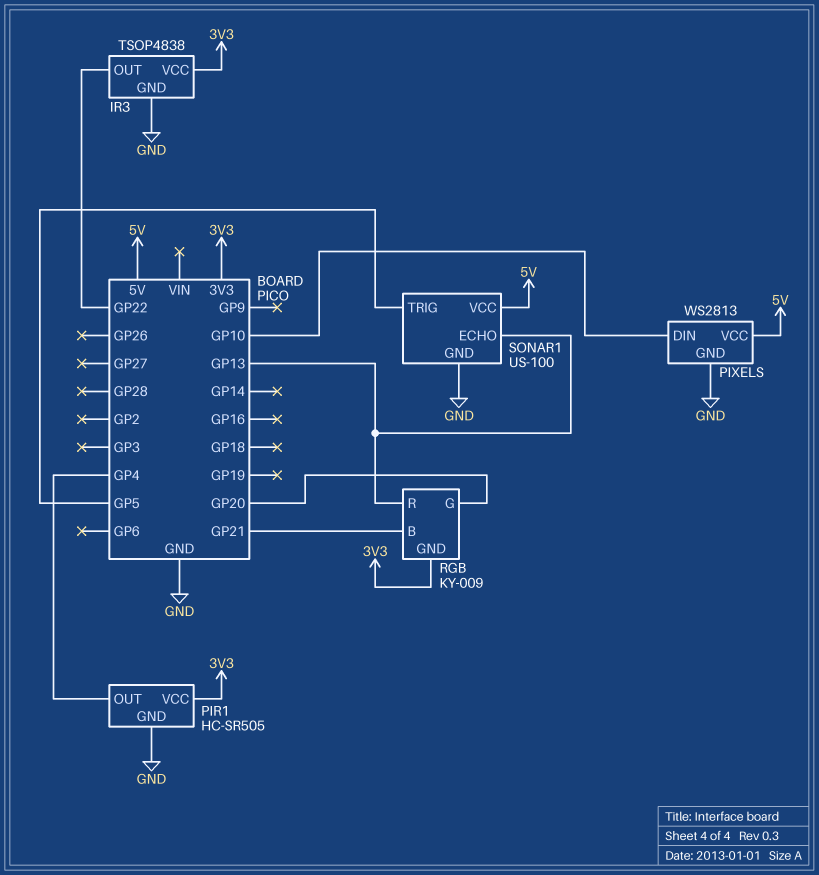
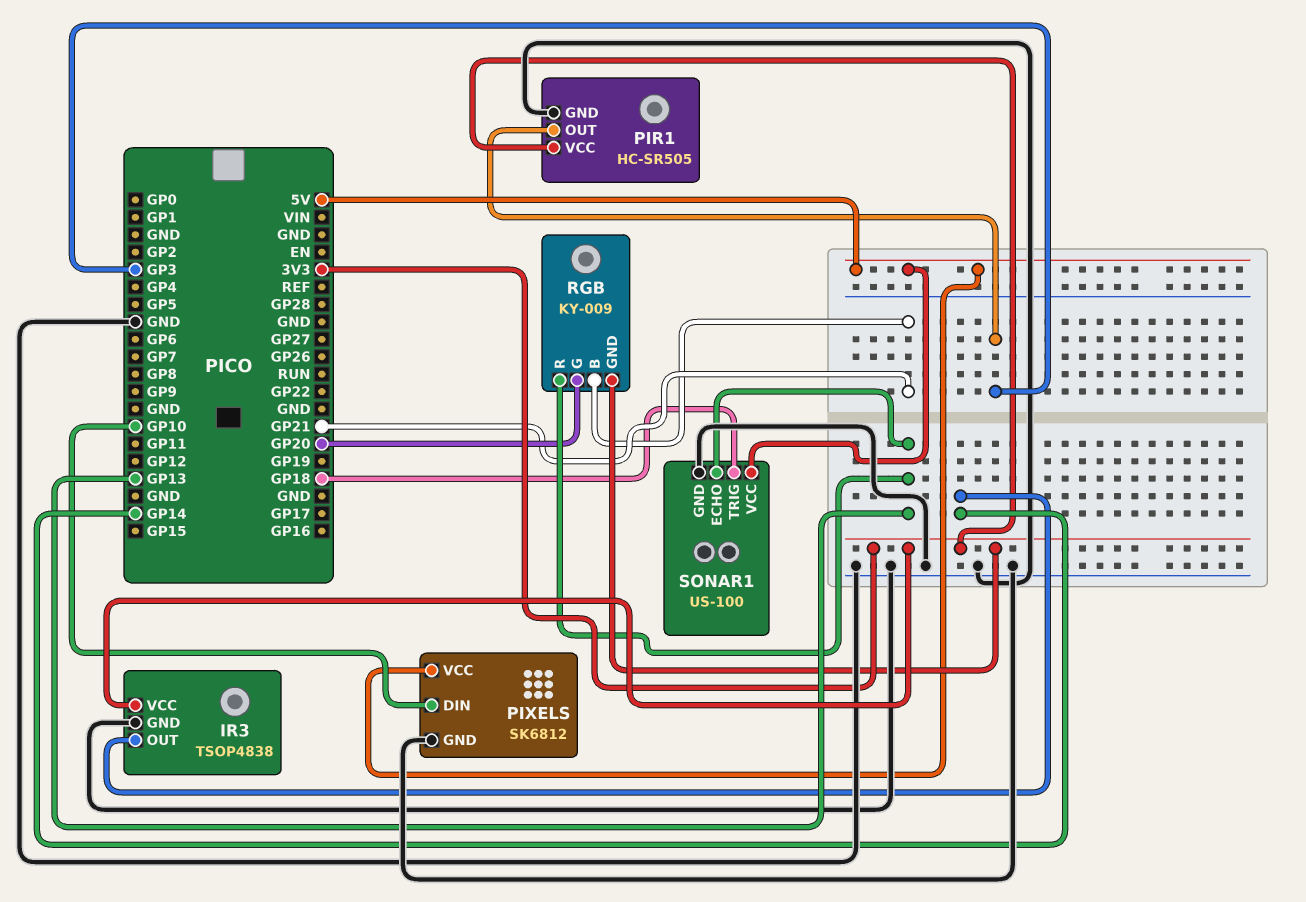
IR3 pin OUT: GP22 -> GP14
PIR1 pin OUT: GP4 -> GP3
PIXELS: WS2813 -> SK6812
SONAR1 pin TRIG: GP5 -> GP18

